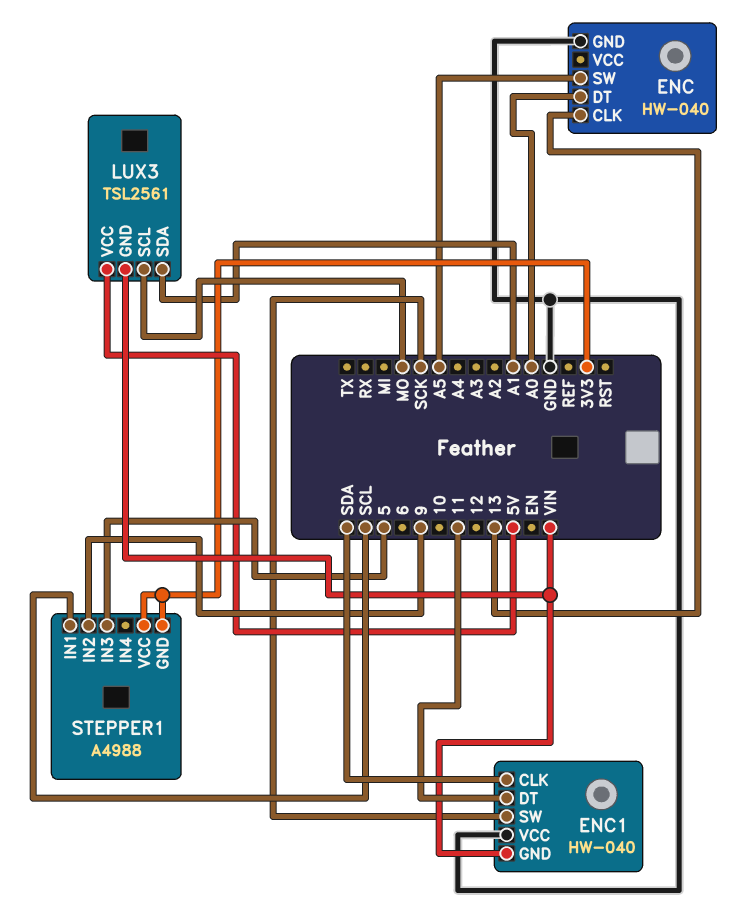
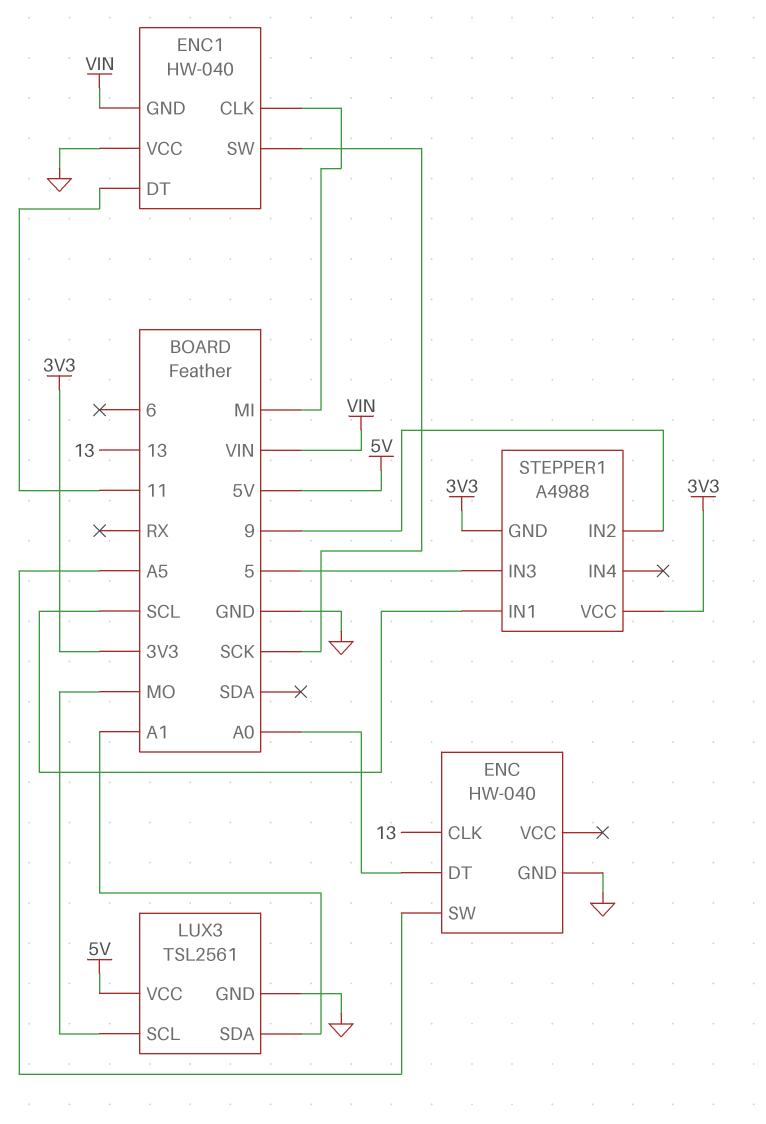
ENC1 pin CLK: SDA -> MI
LUX3 pin GND: VIN -> GND

